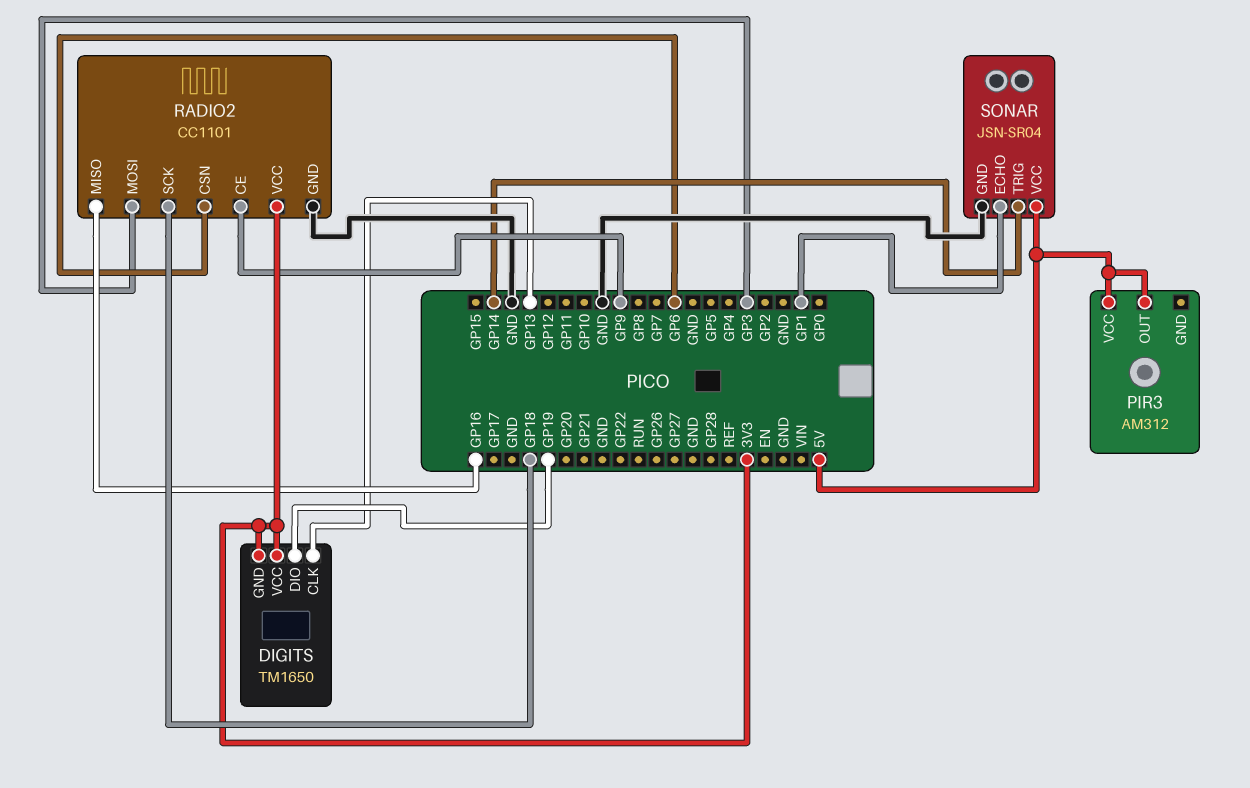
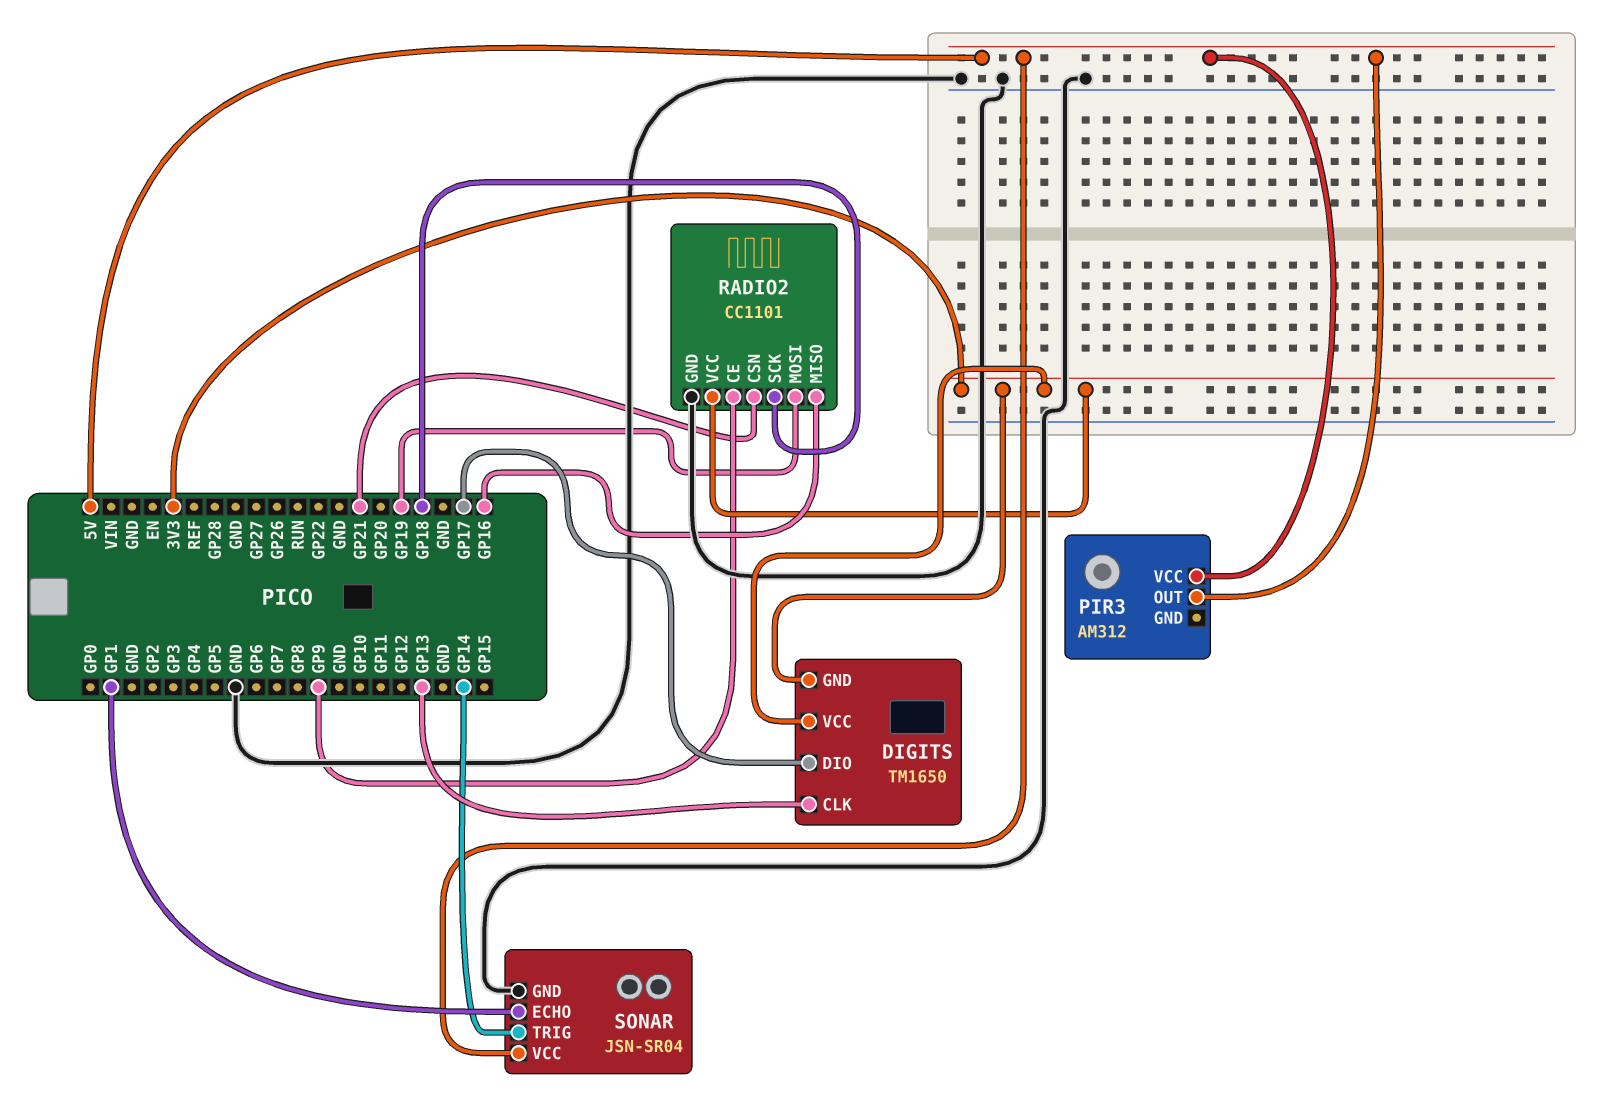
DIGITS pin DIO: GP19 -> GP17
RADIO2 pin CSN: GP6 -> GP21
RADIO2 pin MOSI: GP3 -> GP19

